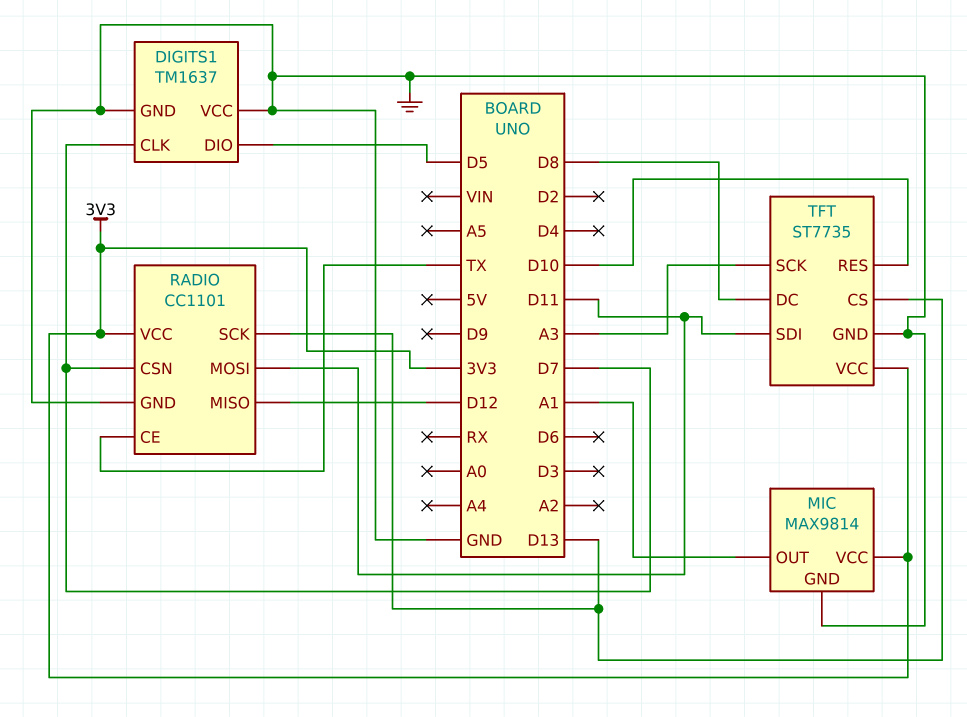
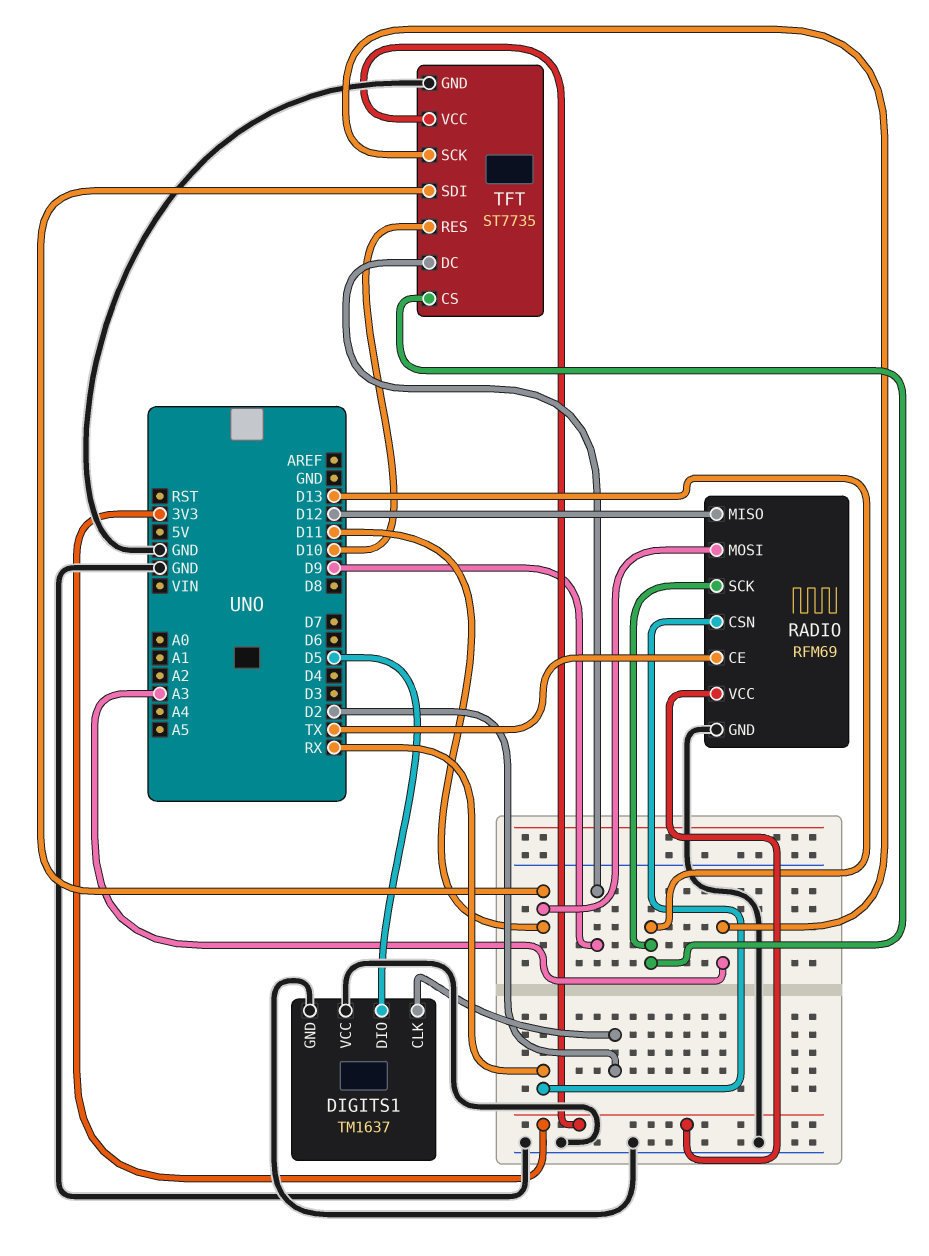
DIGITS1 pin CLK: D7 -> D2
MIC: MAX9814 -> none
MIC pin GND: GND -> none
MIC pin OUT: A1 -> none
MIC pin VCC: 3V3 -> none
RADIO: CC1101 -> RFM69
RADIO pin CSN: D7 -> RX
TFT pin DC: D8 -> D9

